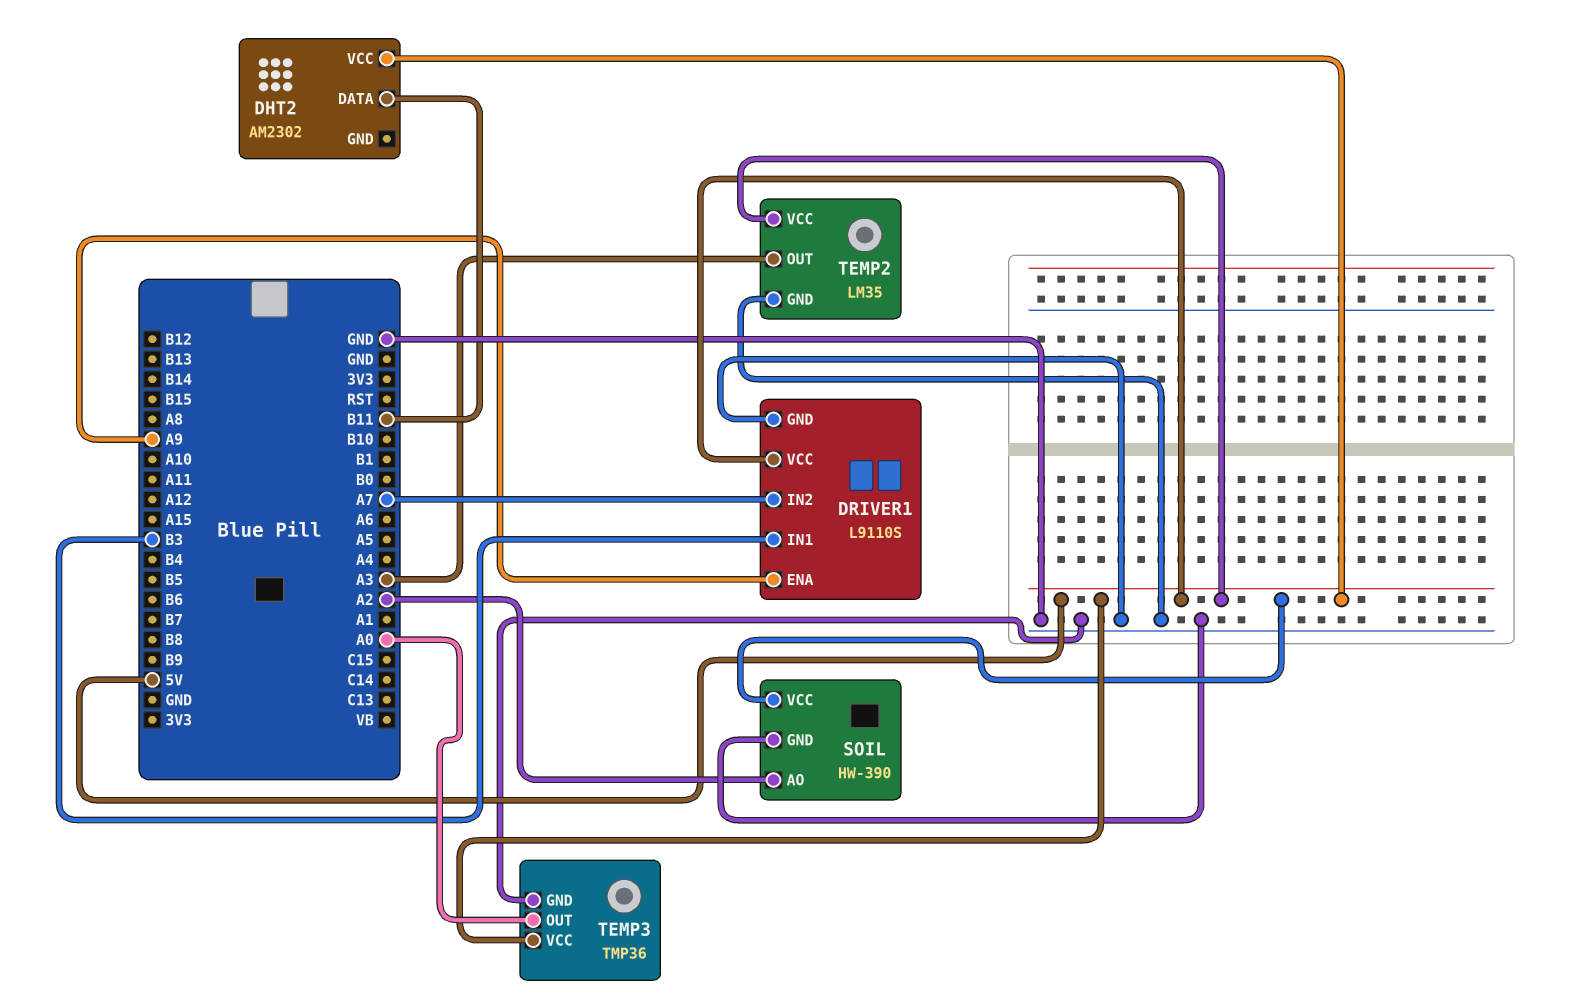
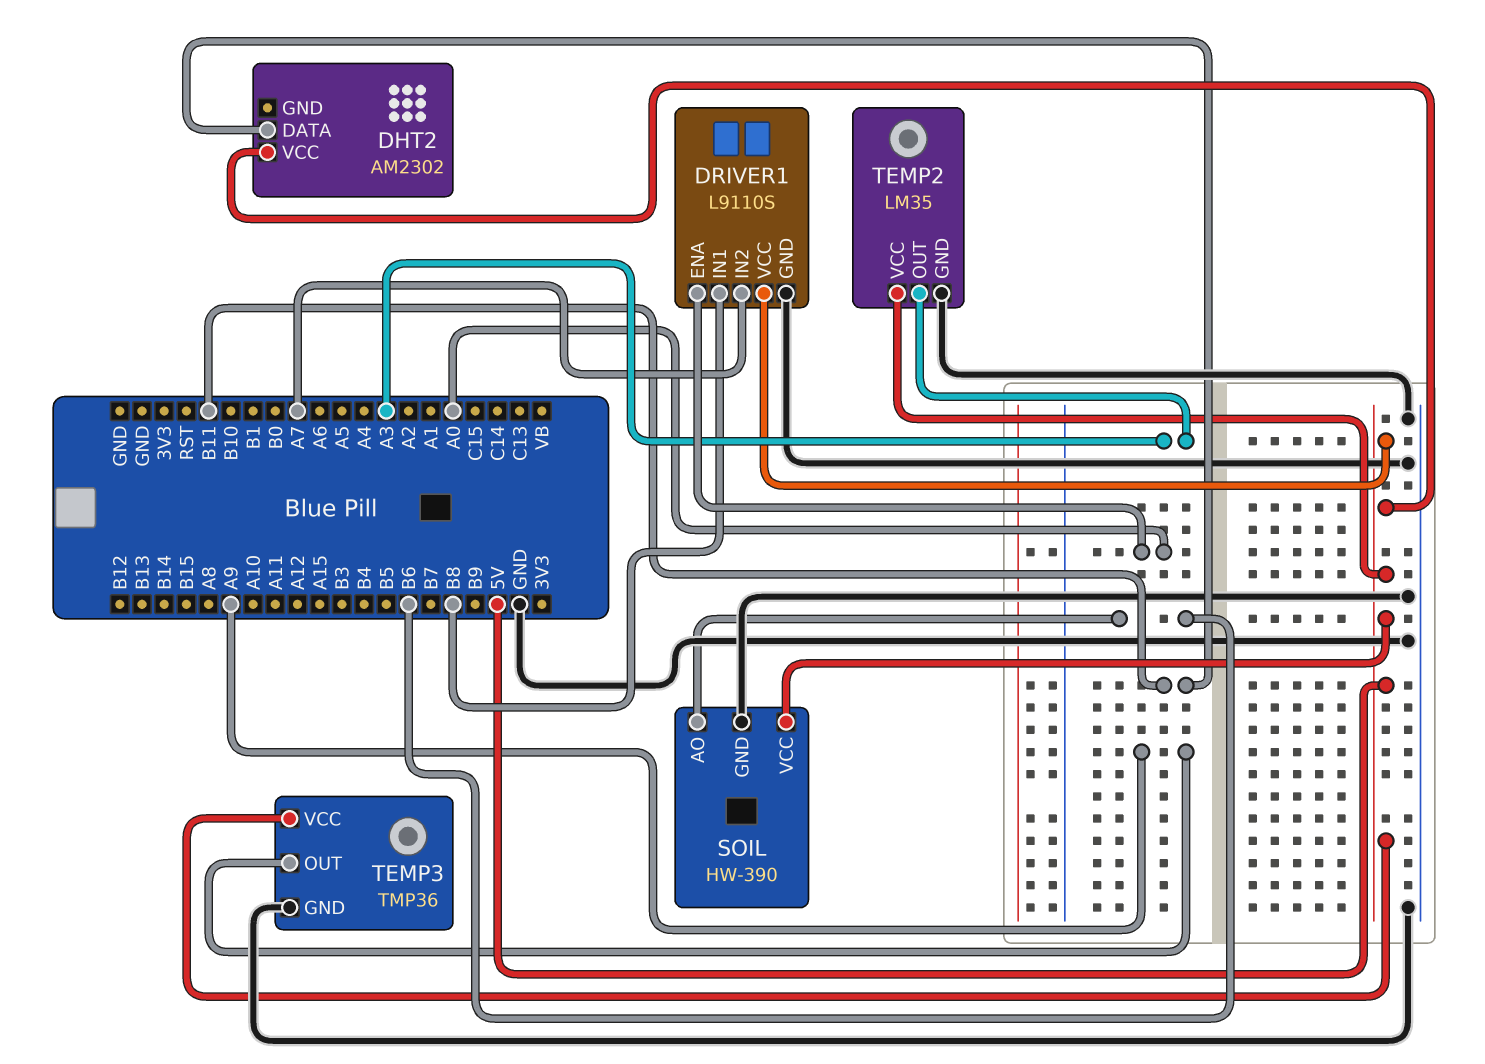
DRIVER1 pin ENA: A9 -> A0
DRIVER1 pin IN1: B3 -> B8
SOIL pin AO: A2 -> B6
TEMP3 pin OUT: A0 -> A9

